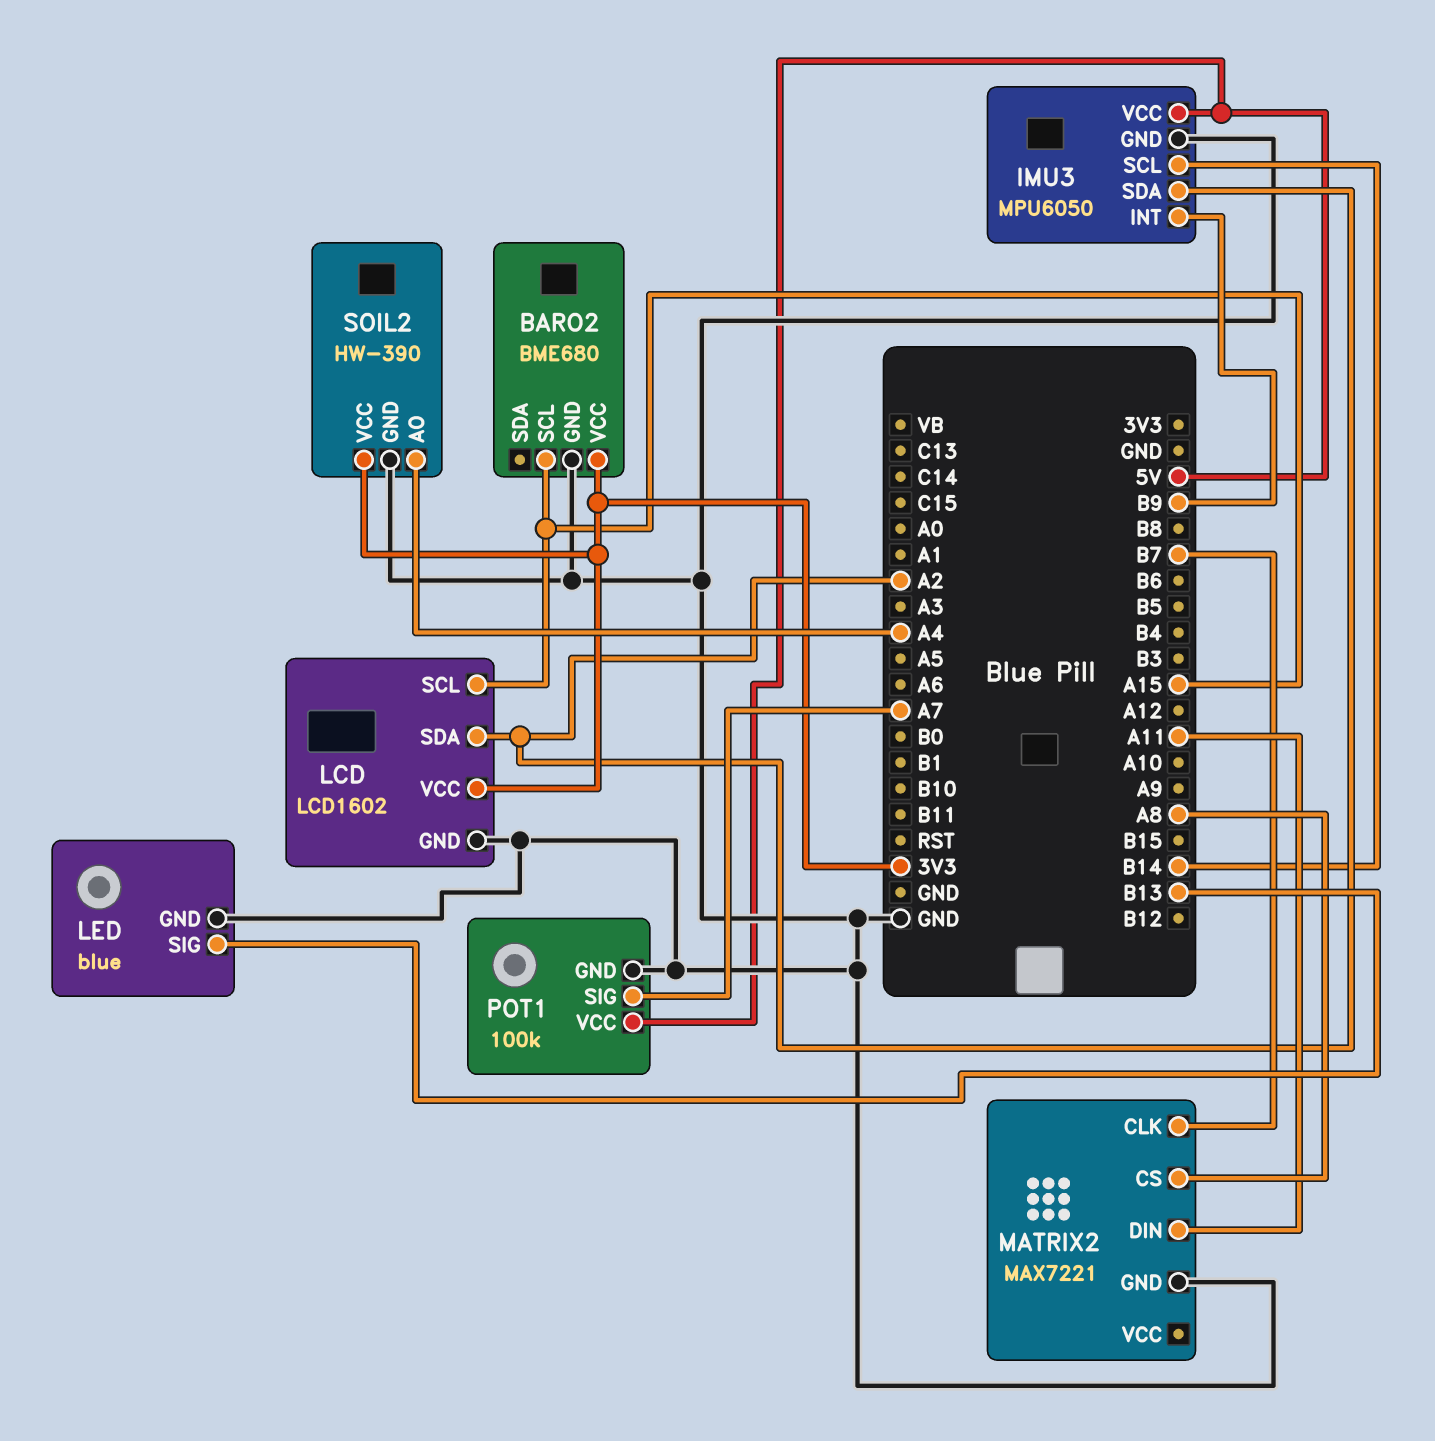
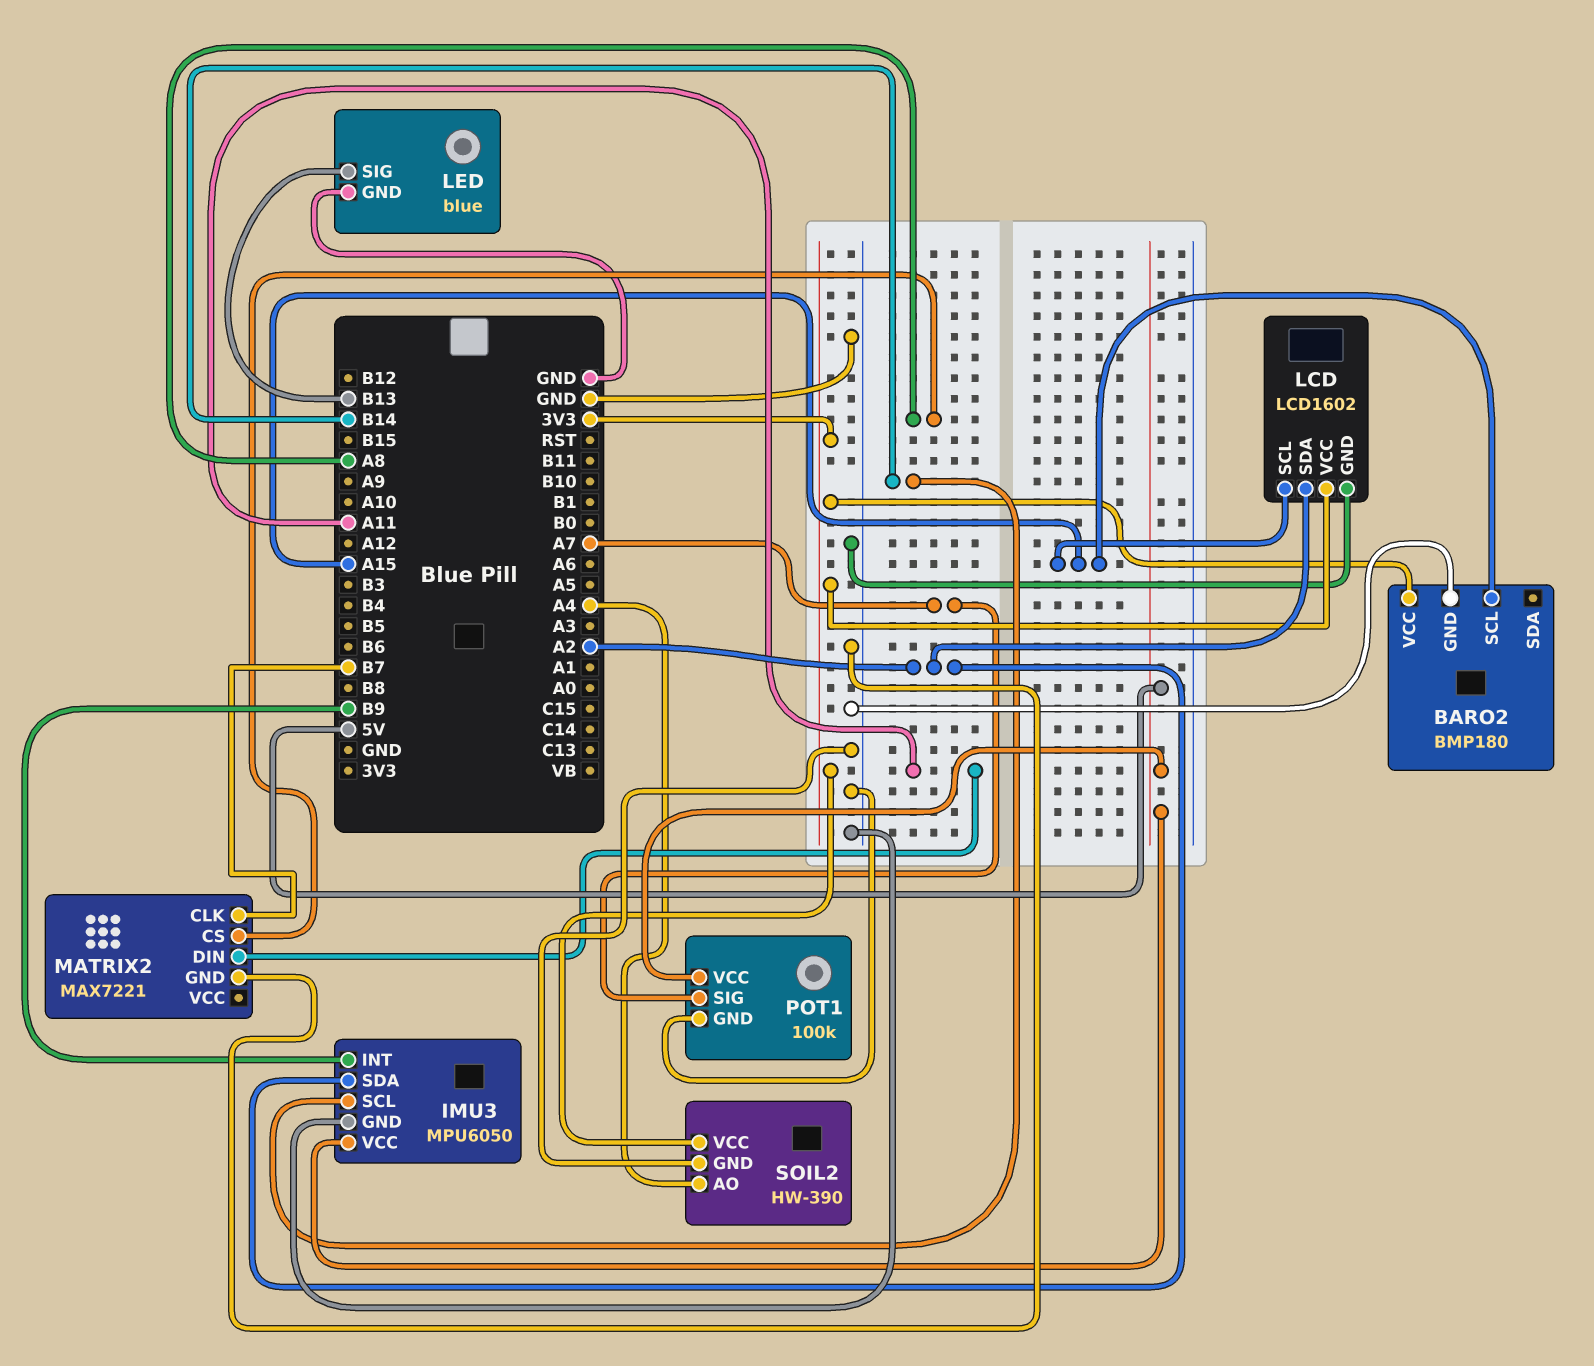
BARO2: BME680 -> BMP180

